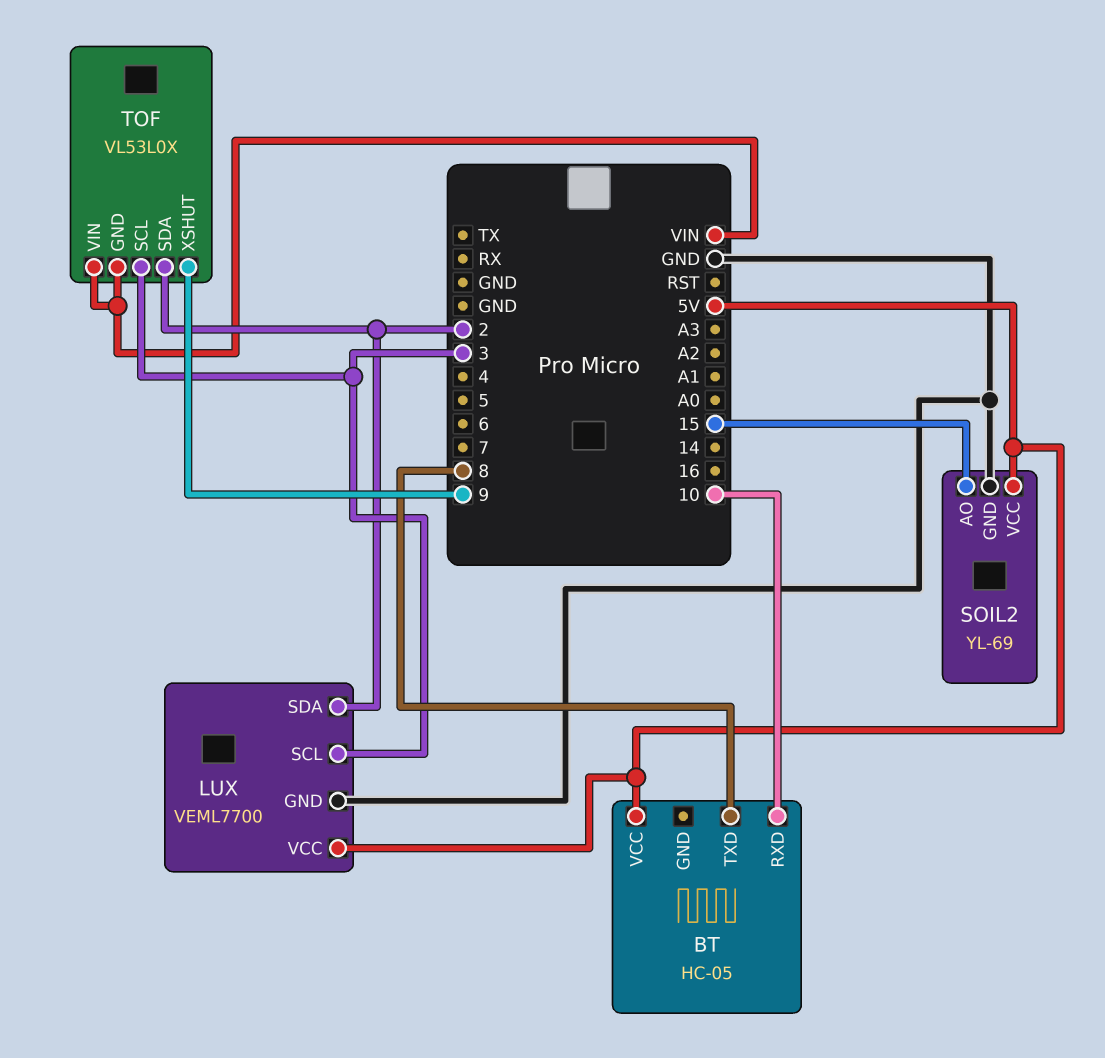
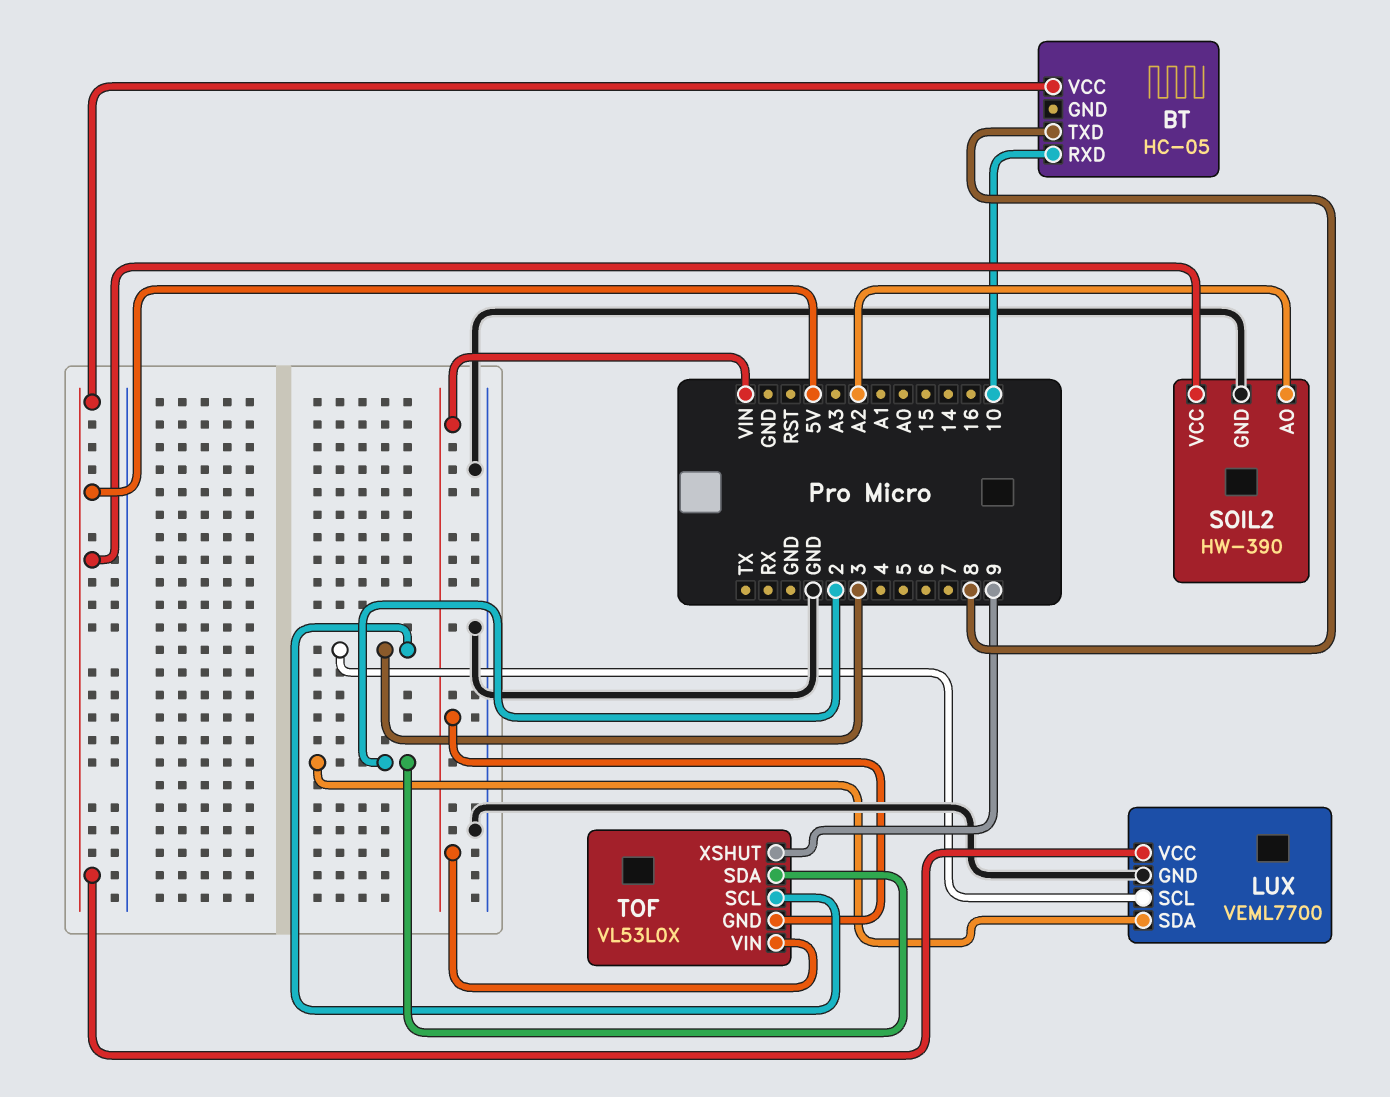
SOIL2: YL-69 -> HW-390
SOIL2 pin AO: 15 -> A2

